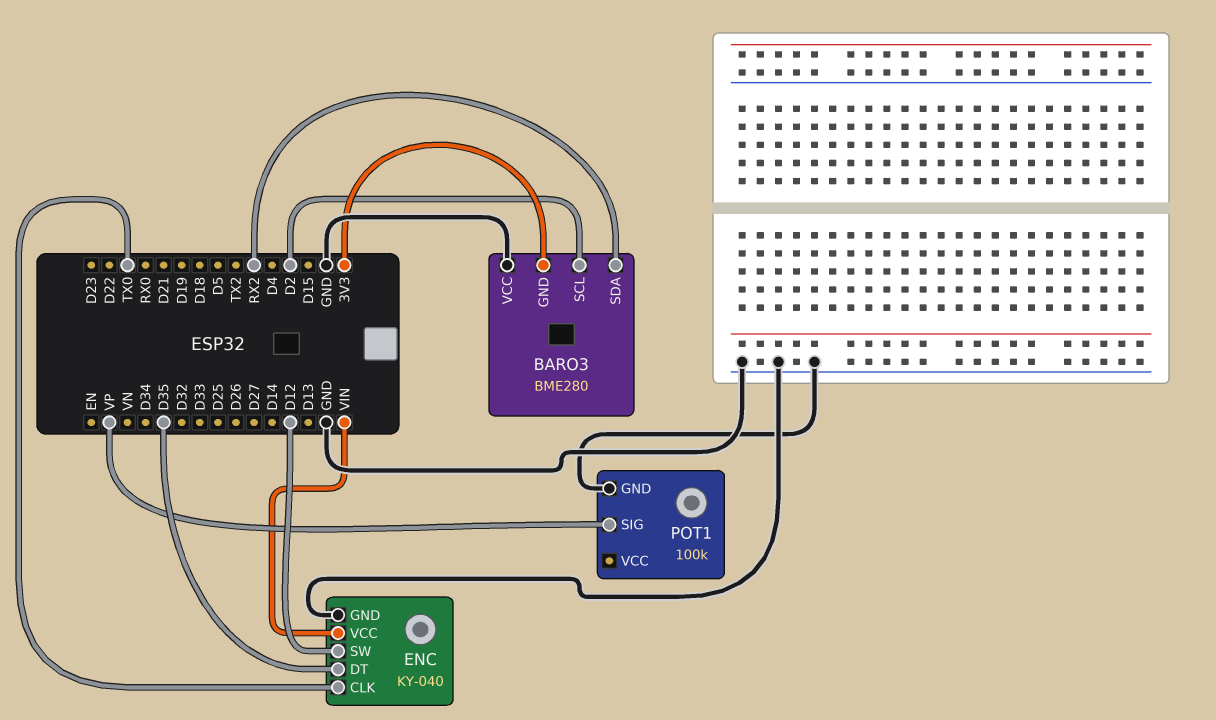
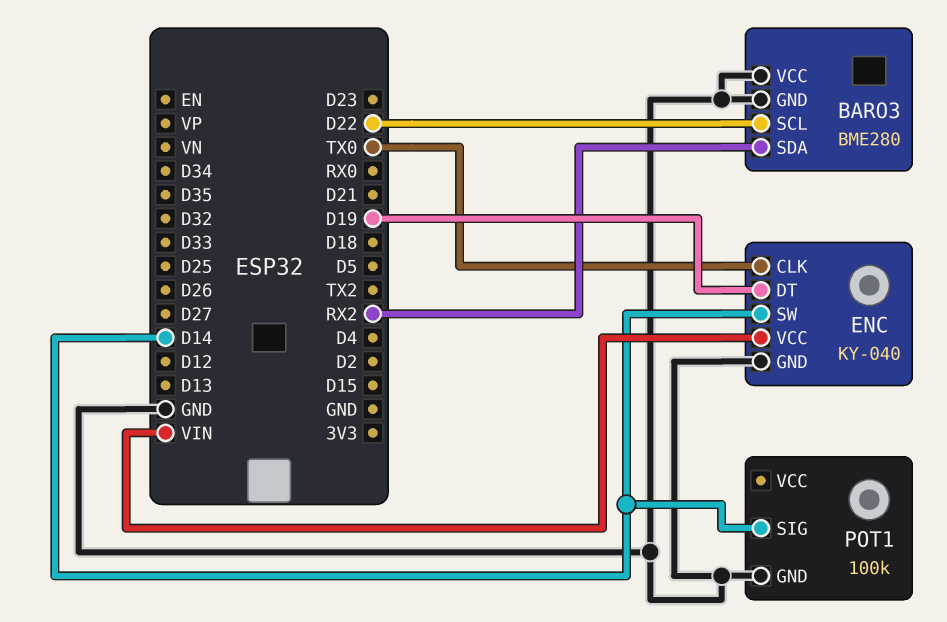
BARO3 pin GND: 3V3 -> GND
BARO3 pin SCL: D2 -> D22
ENC pin DT: D35 -> D19
ENC pin SW: D12 -> D14
POT1 pin SIG: VP -> D14

